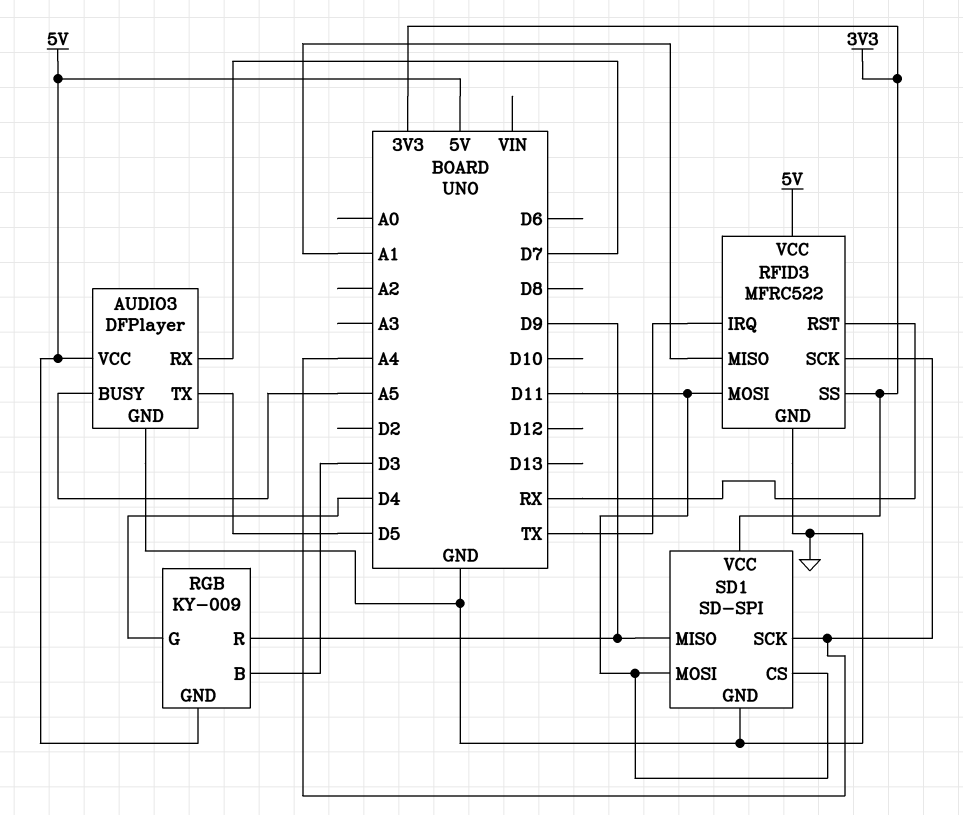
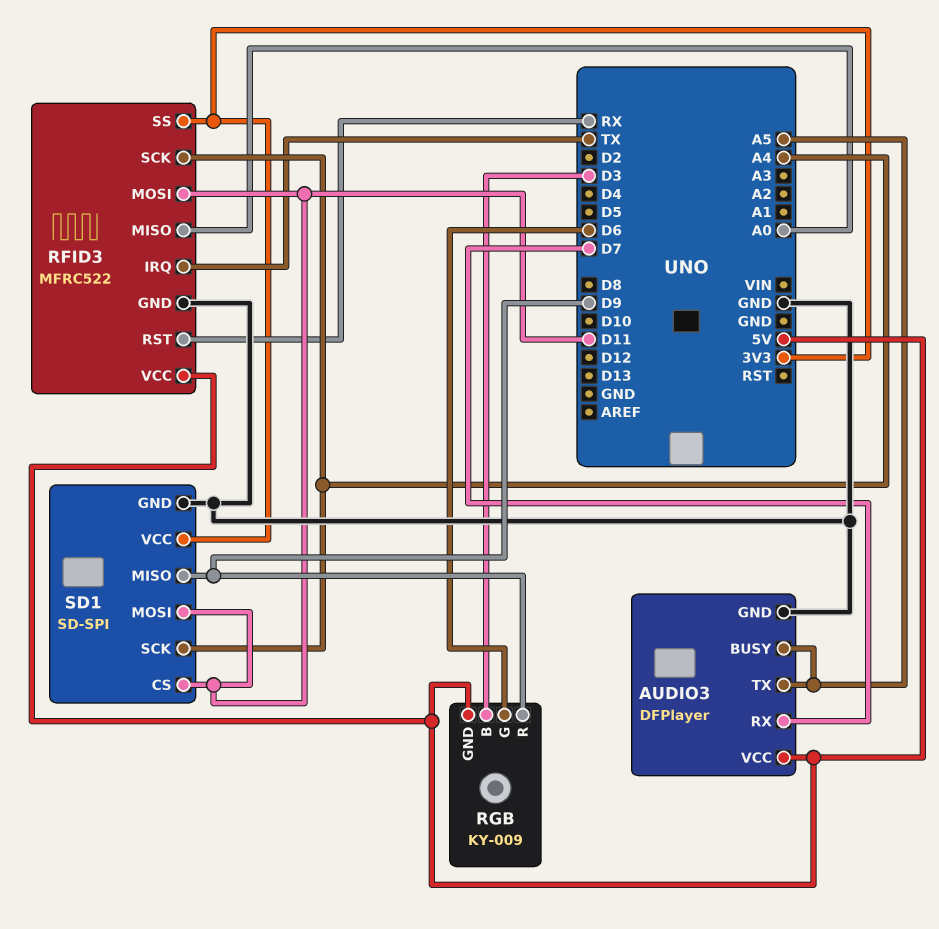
AUDIO3 pin TX: D5 -> A5
RFID3 pin MISO: A1 -> A0
RGB pin G: D4 -> D6

